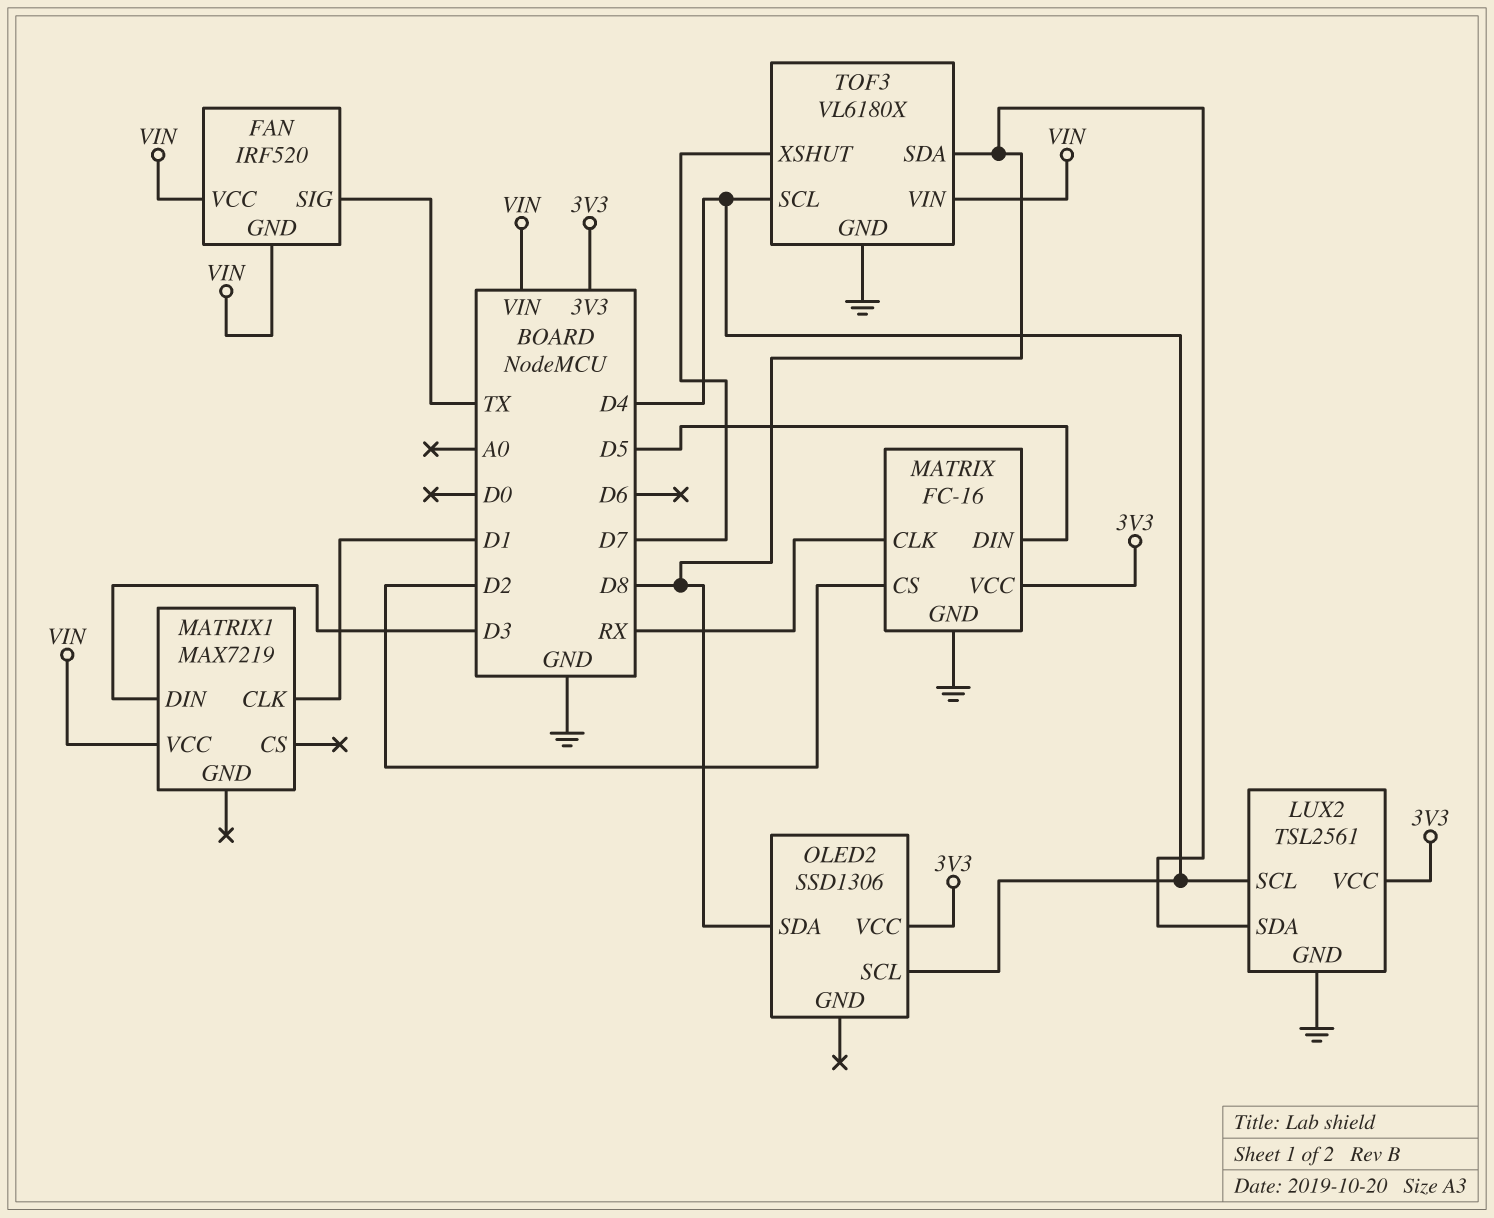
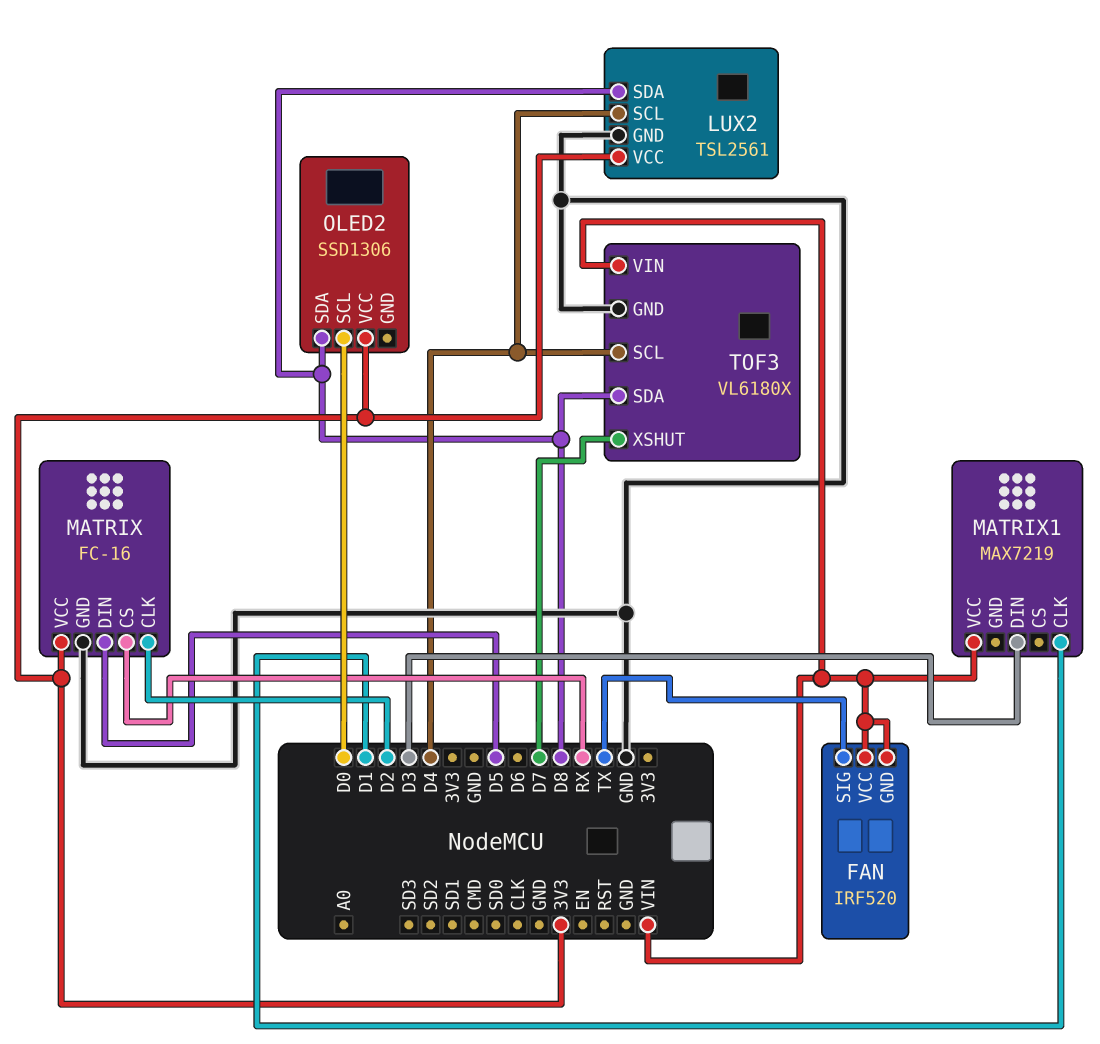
MATRIX pin CLK: RX -> D2
MATRIX pin CS: D2 -> RX
OLED2 pin SCL: D4 -> D0

